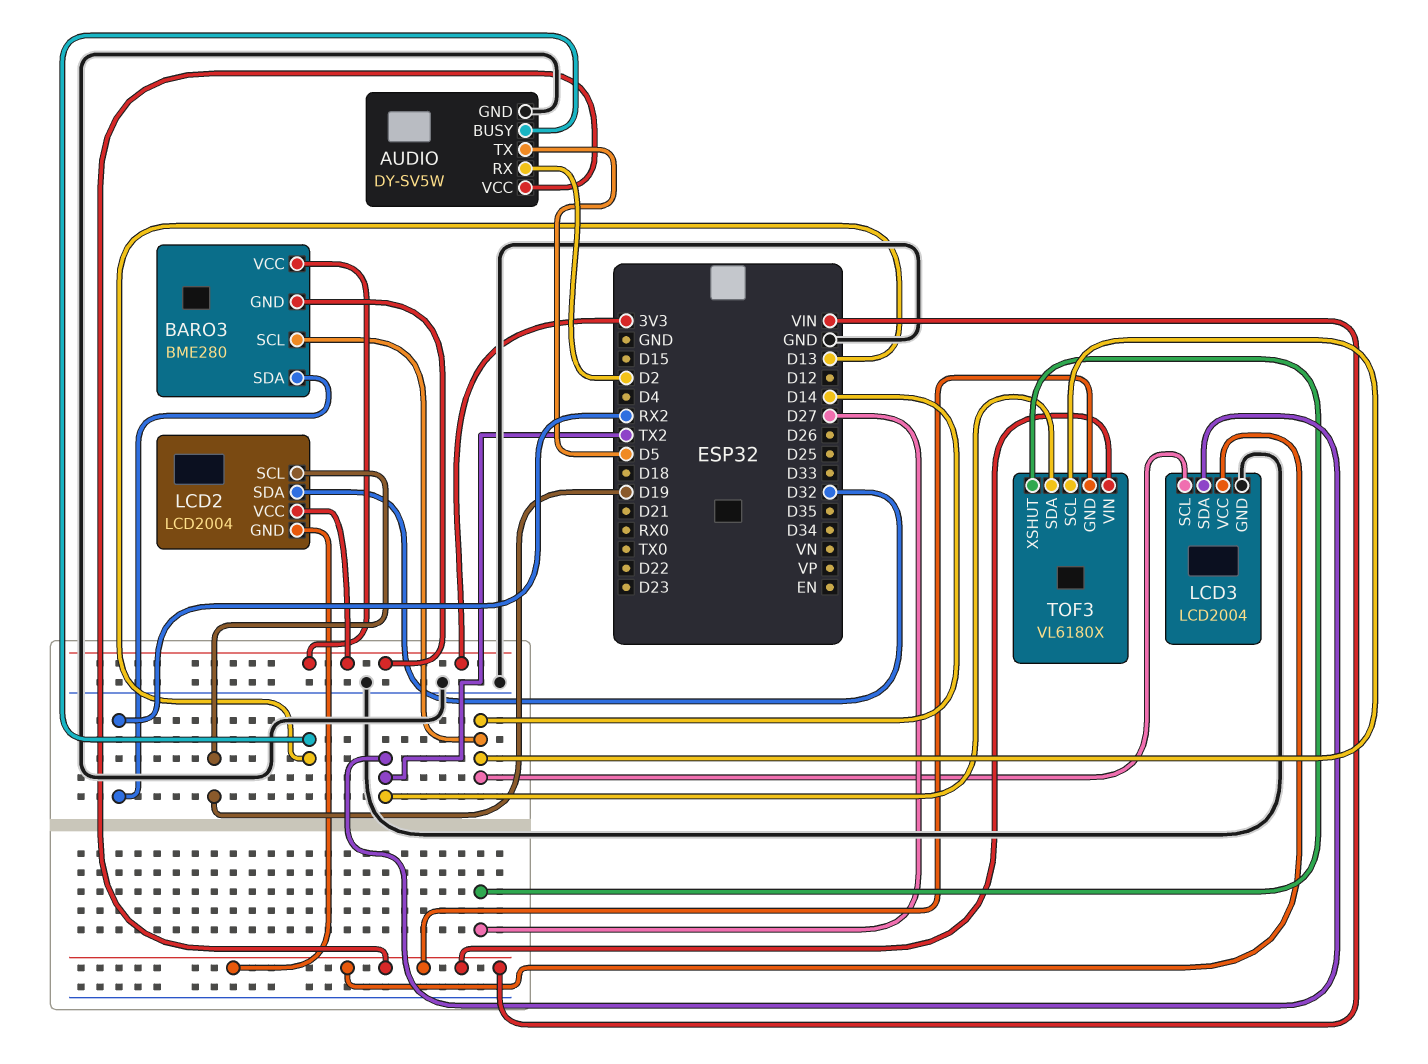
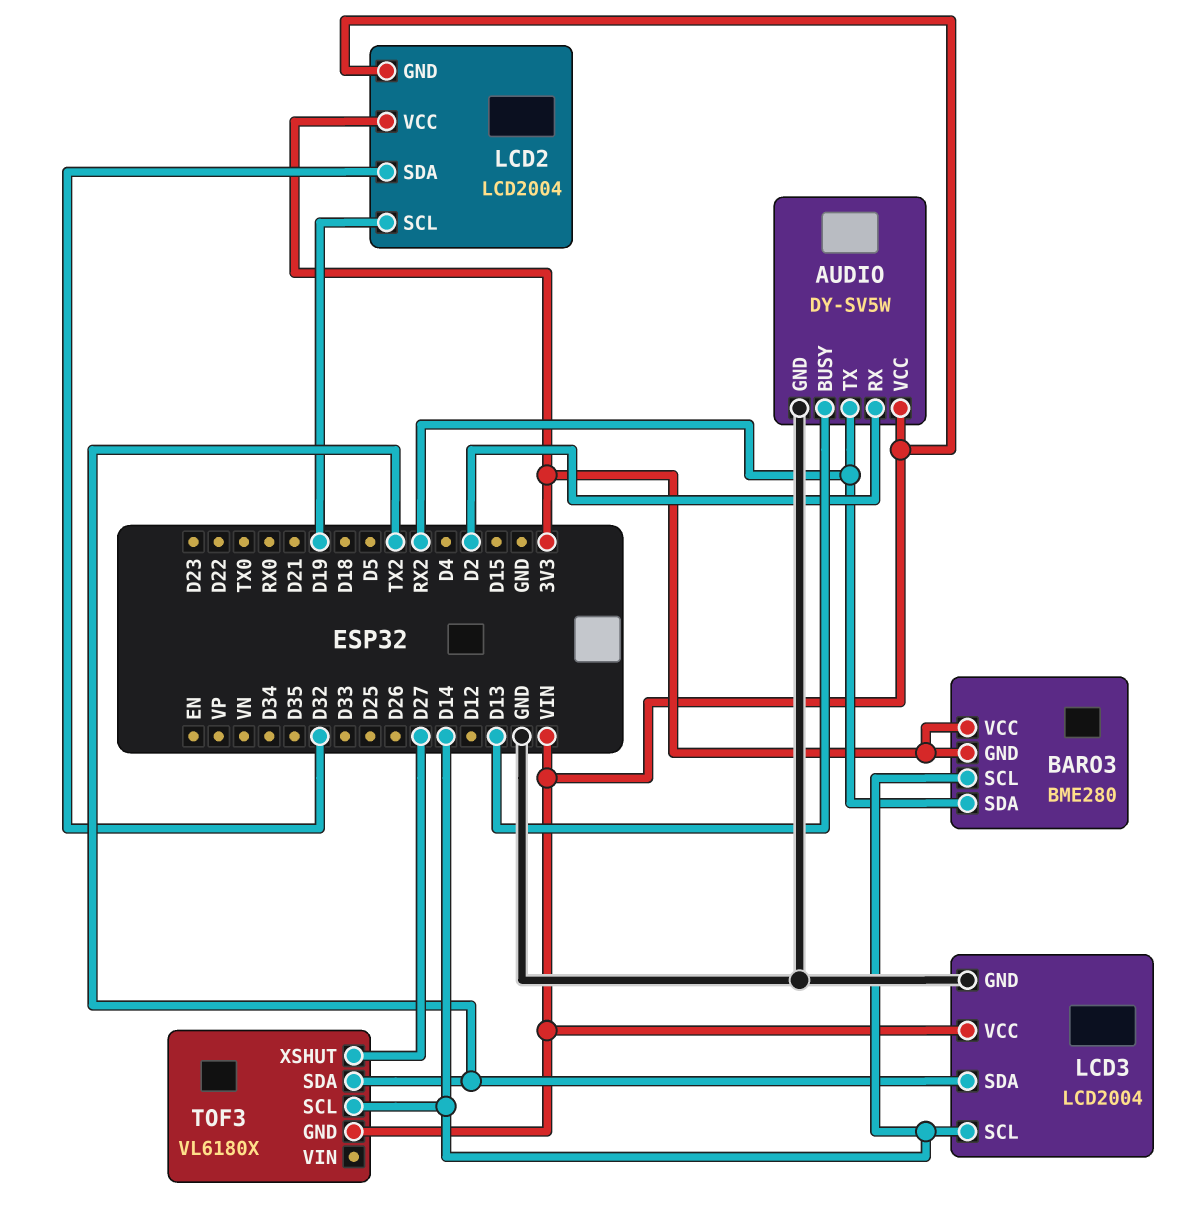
AUDIO pin TX: D5 -> RX2
TOF3 pin VIN: VIN -> none

